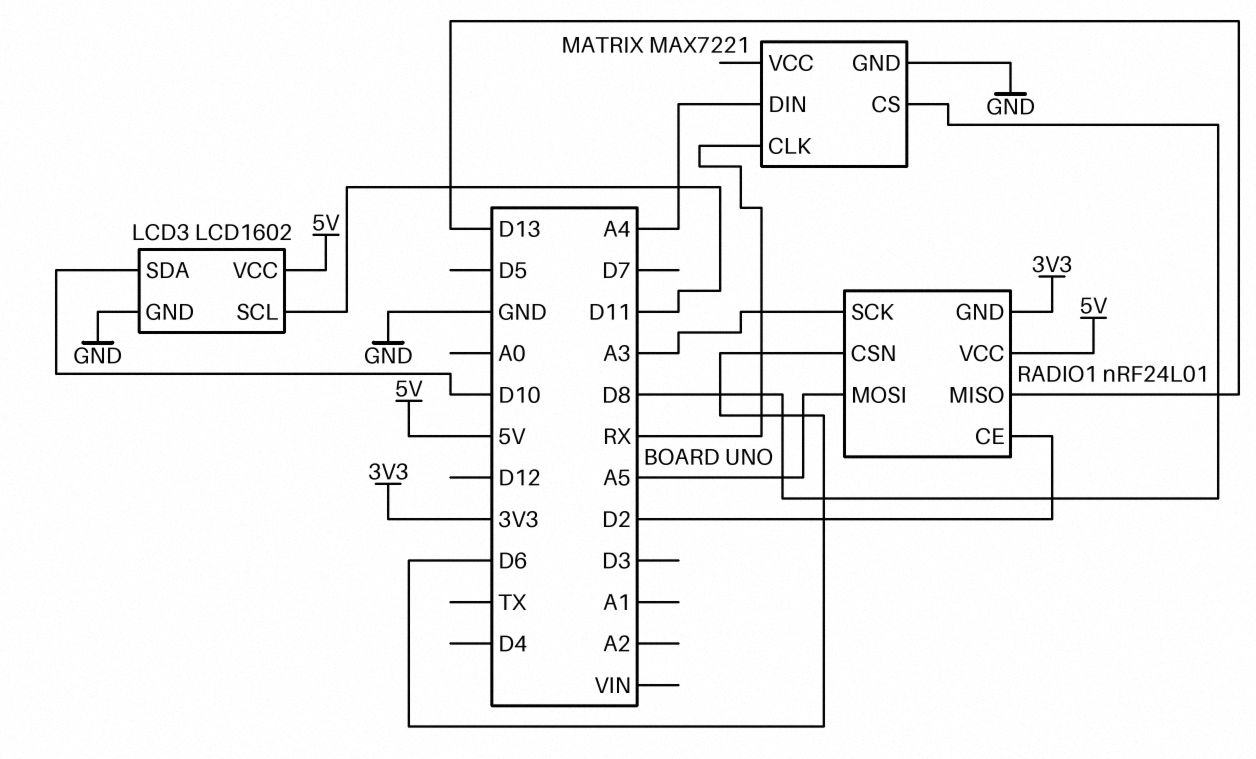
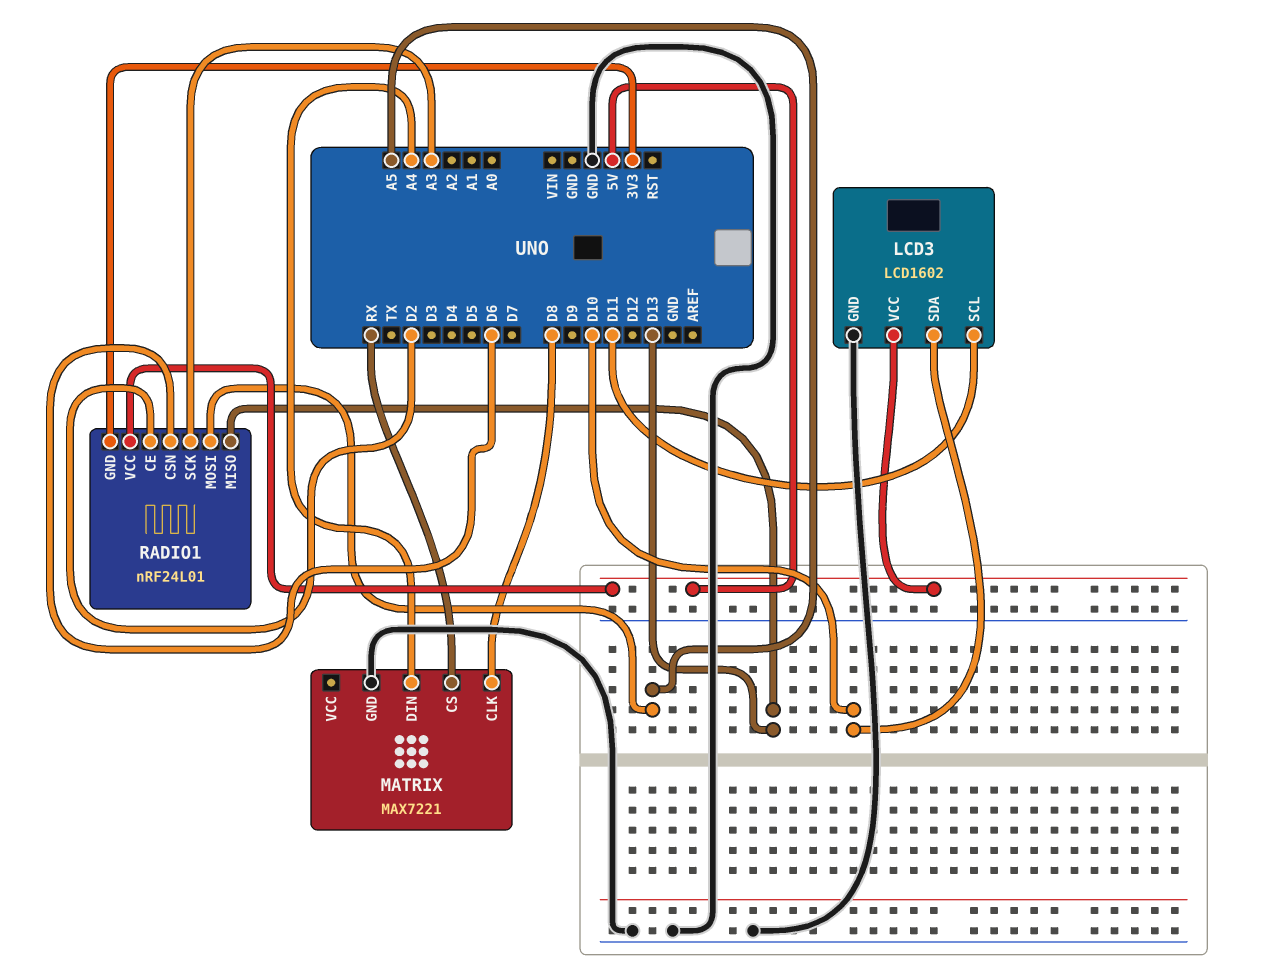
MATRIX pin CLK: RX -> D8
MATRIX pin CS: D8 -> RX

